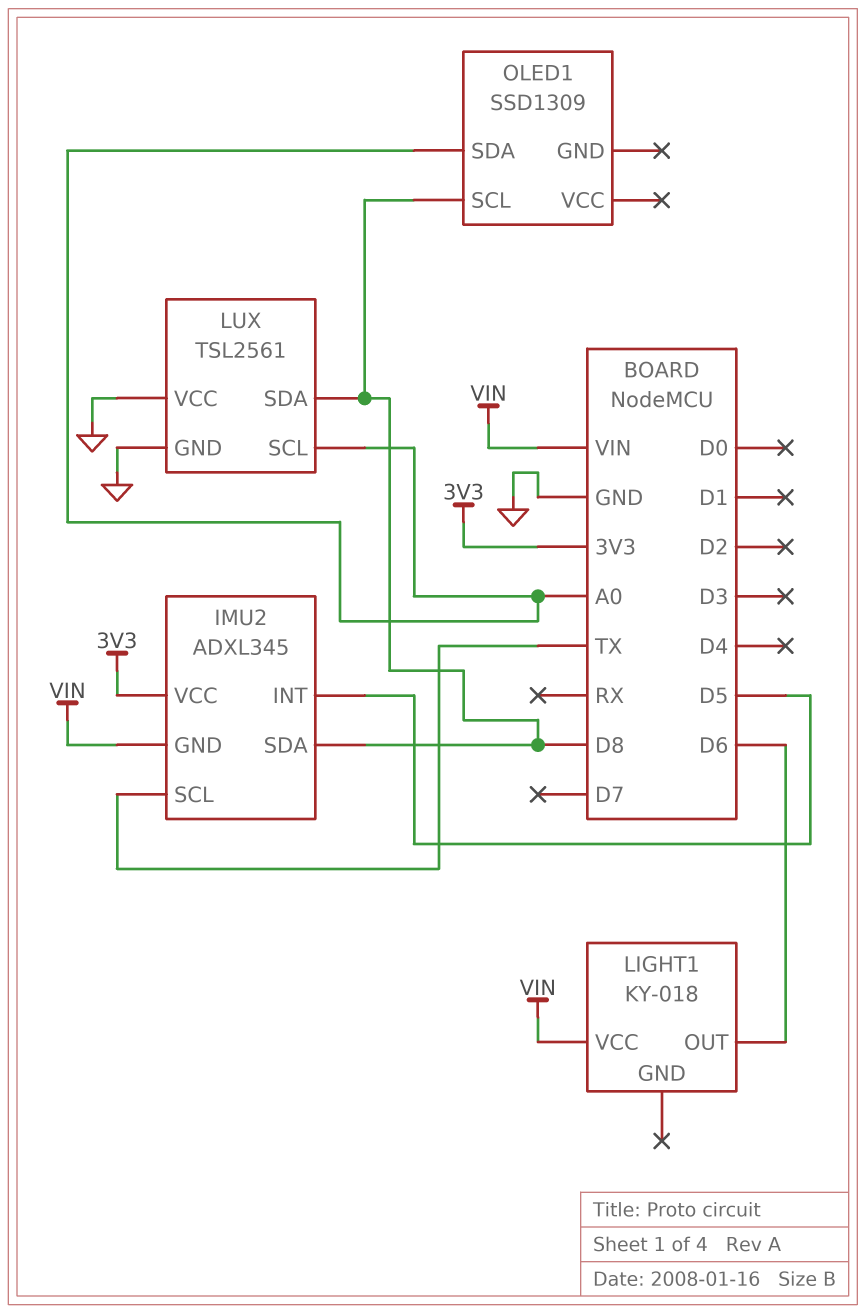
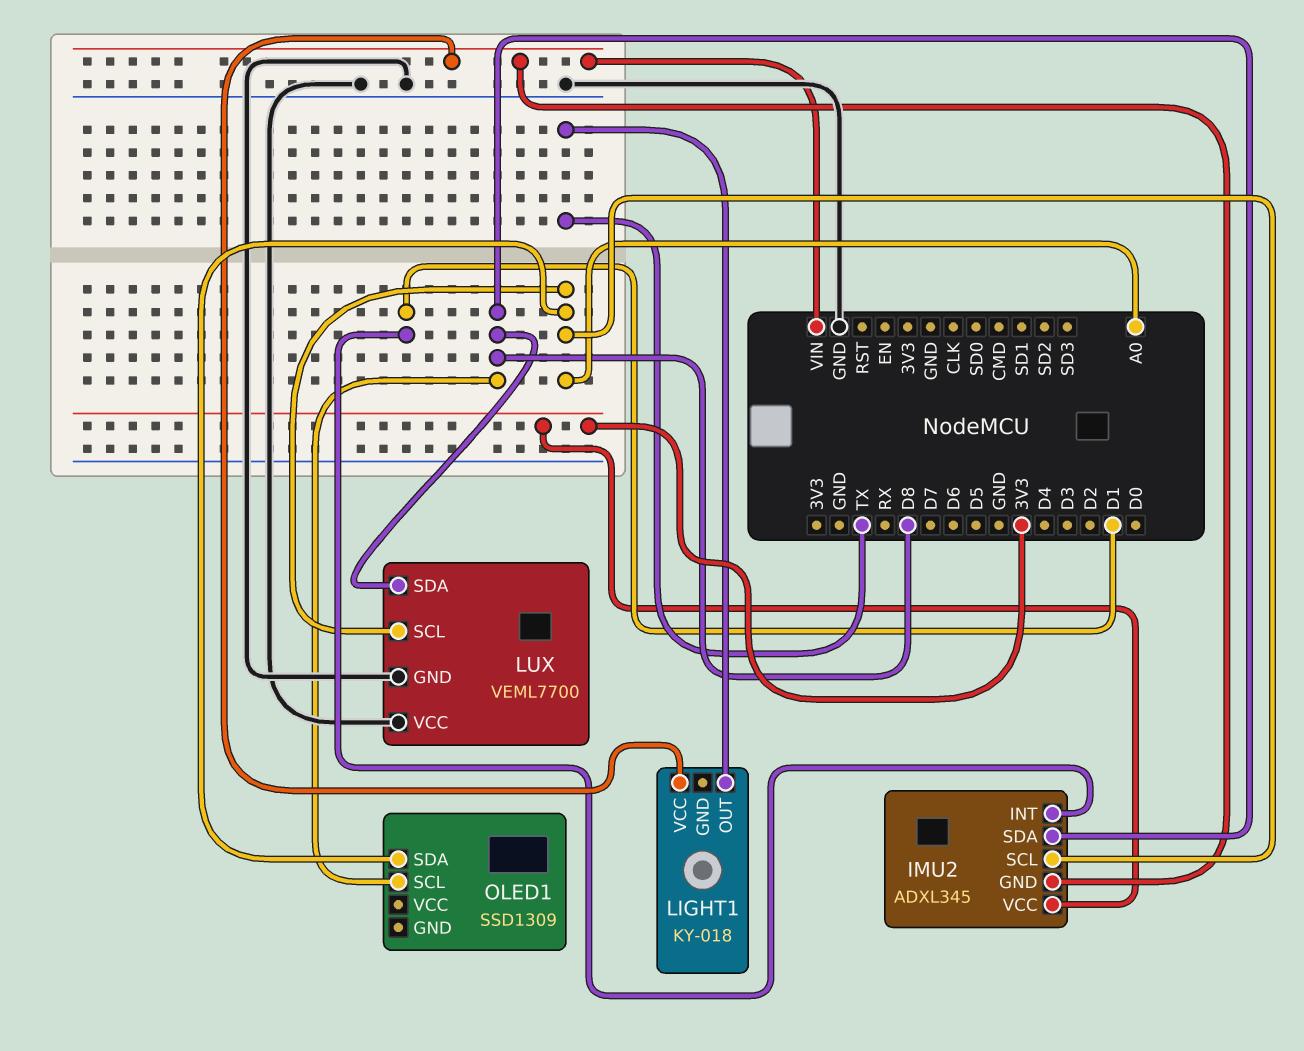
IMU2 pin INT: D5 -> D1
IMU2 pin SCL: TX -> A0
LIGHT1 pin OUT: D6 -> TX
LUX: TSL2561 -> VEML7700

